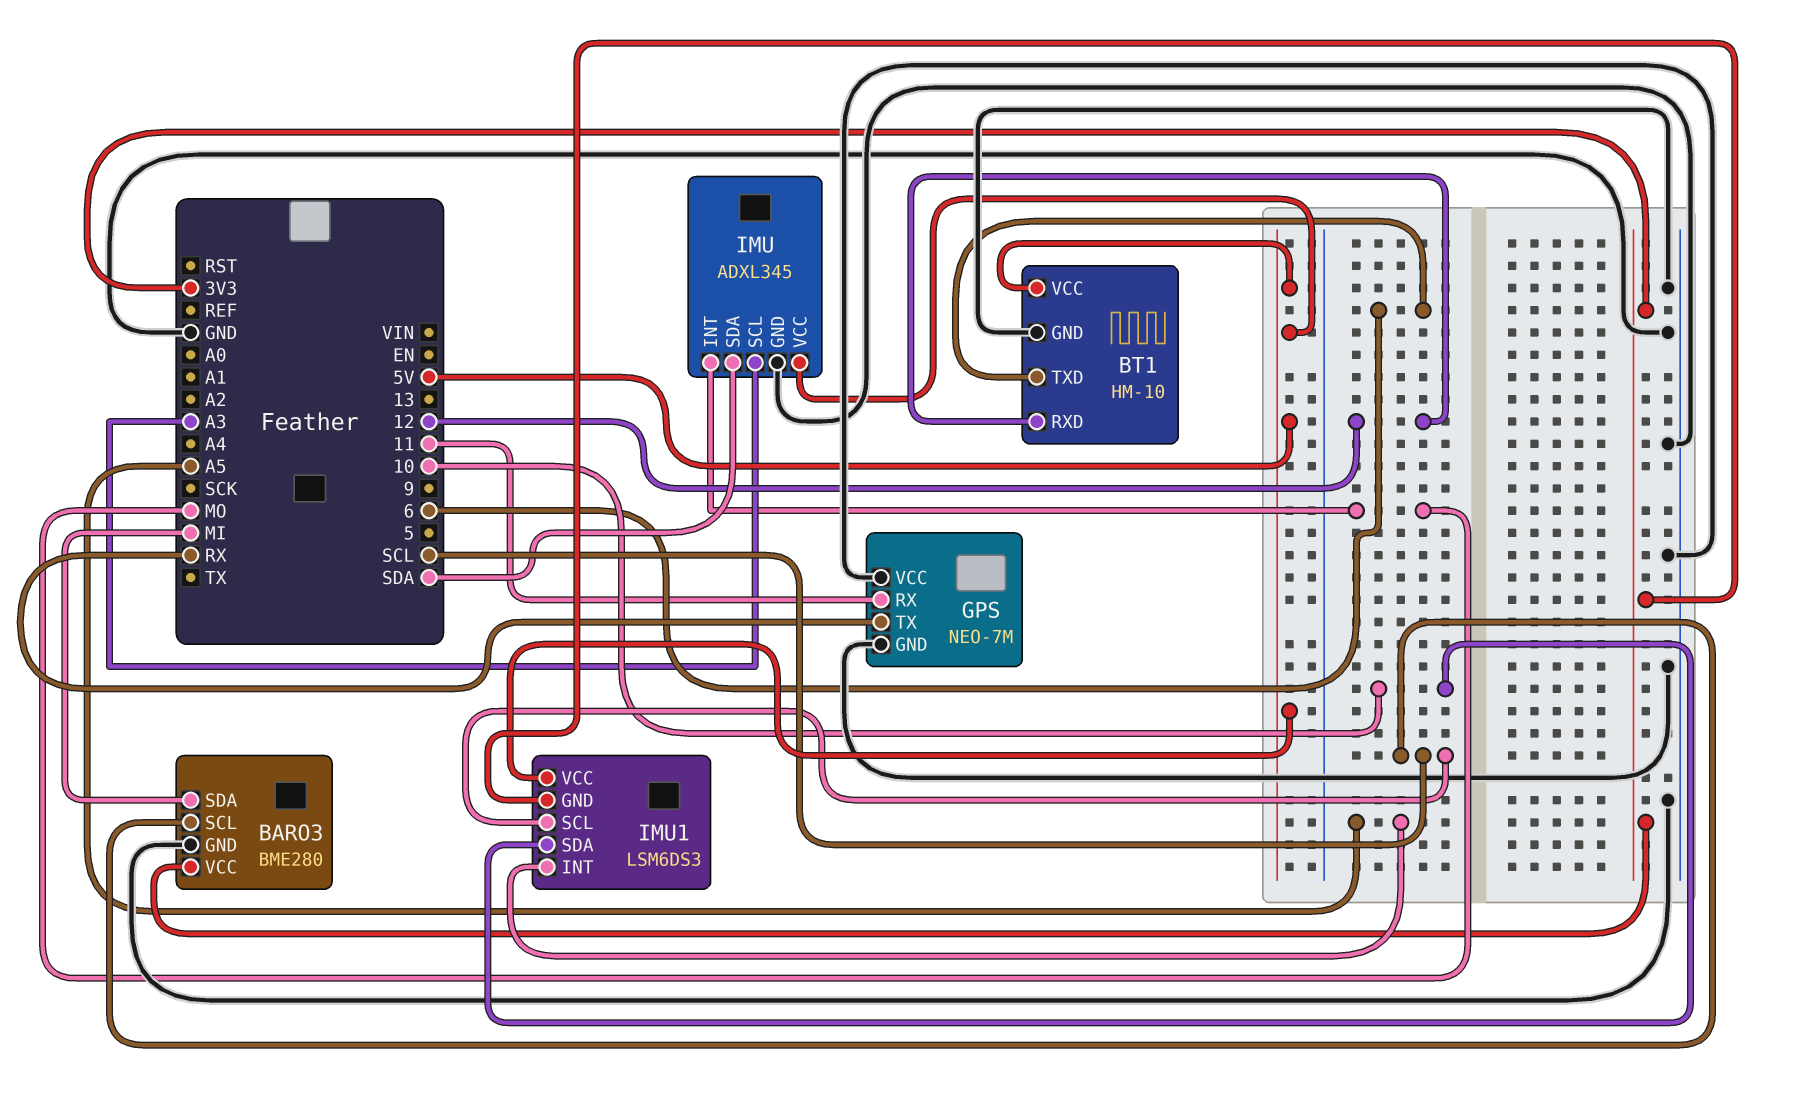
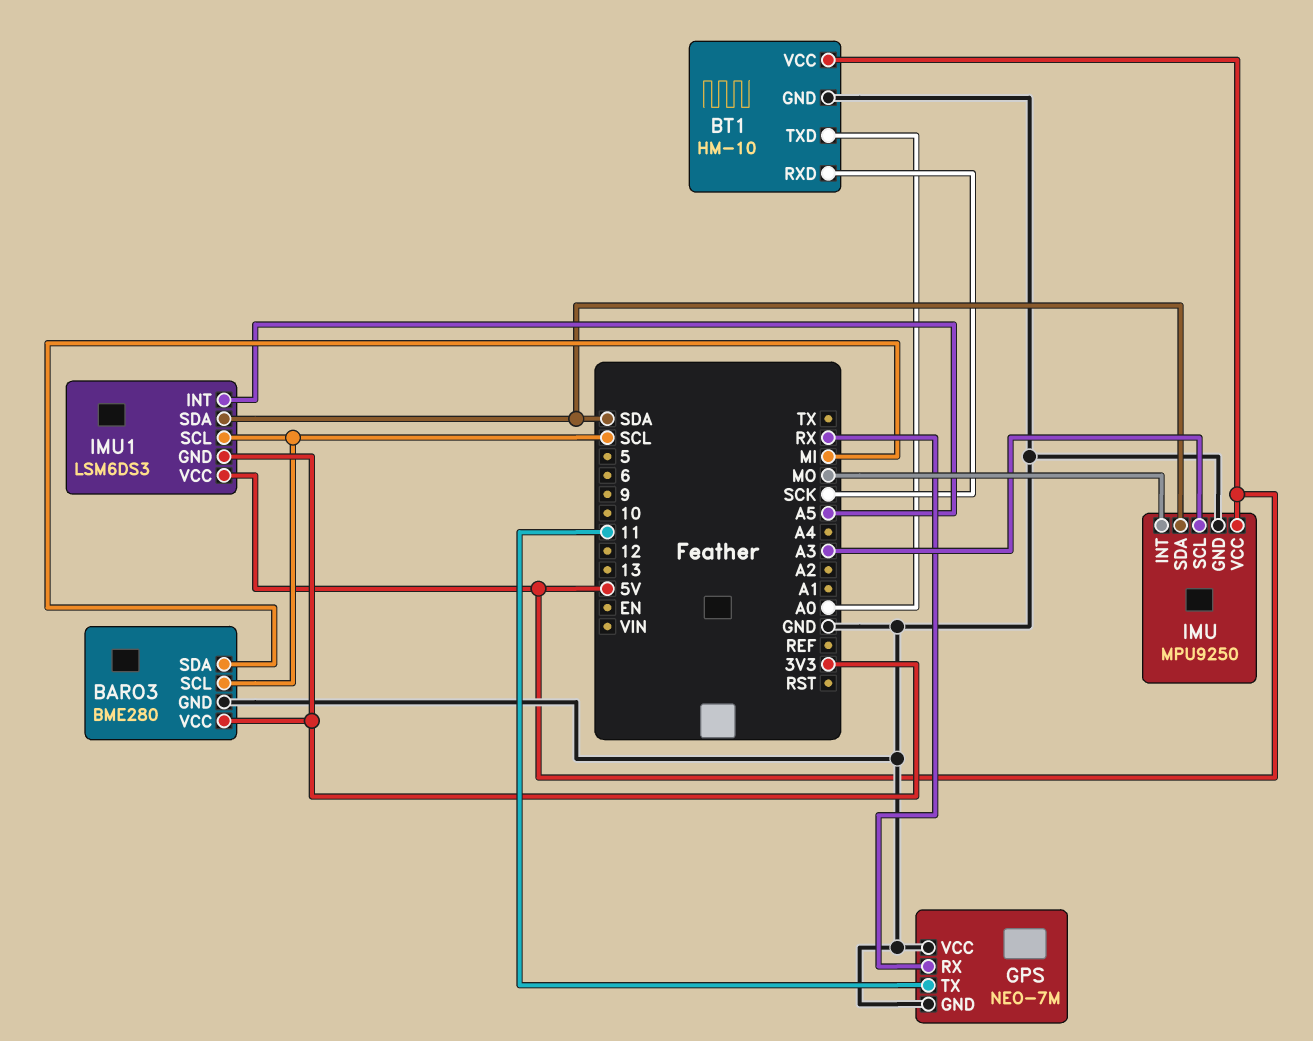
BT1 pin RXD: 12 -> SCK
BT1 pin TXD: 6 -> A0
GPS pin RX: 11 -> RX
GPS pin TX: RX -> 11
IMU: ADXL345 -> MPU9250
IMU1 pin SDA: 10 -> SDA

